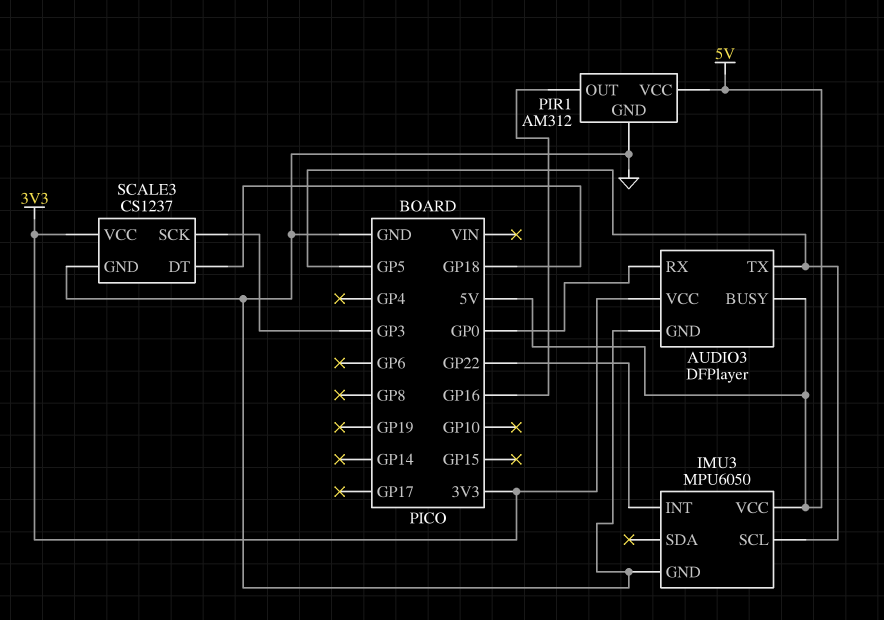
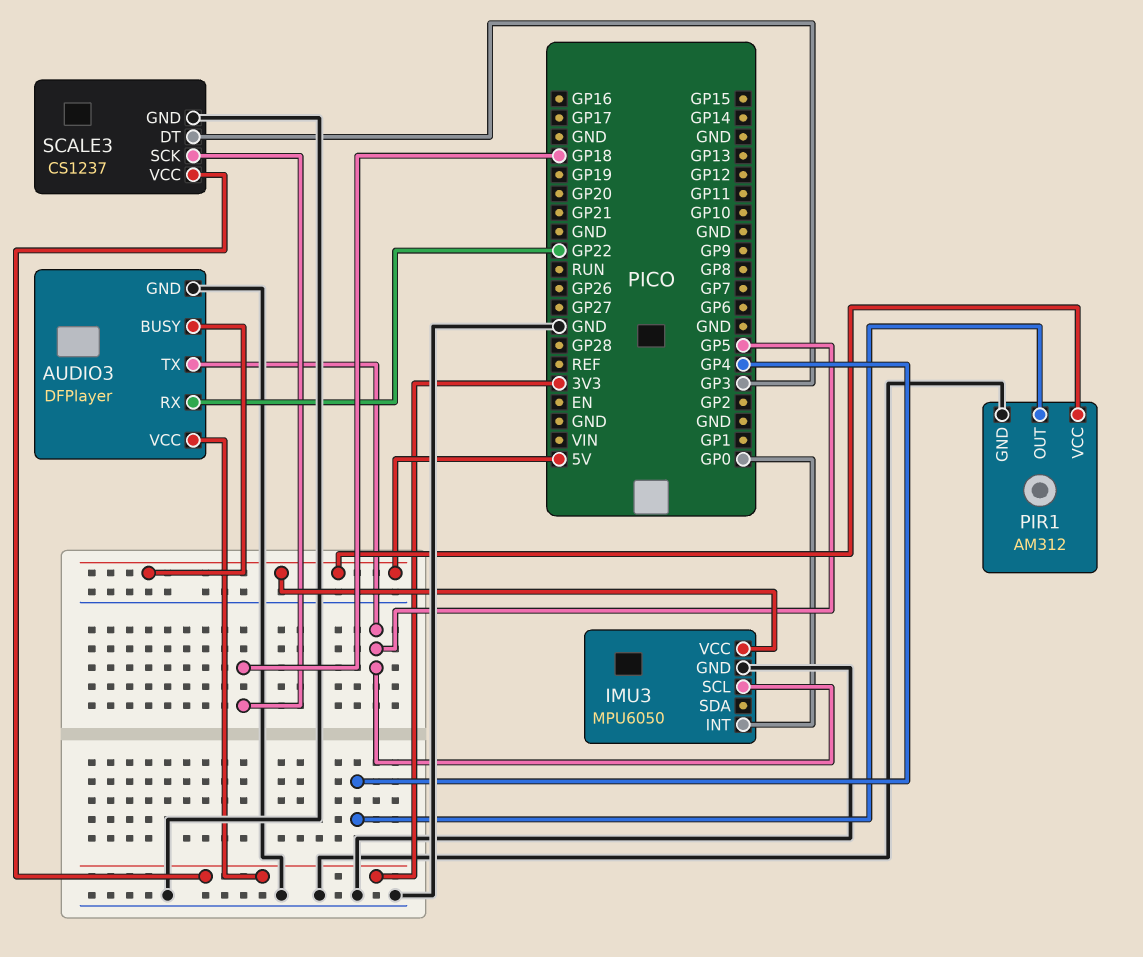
AUDIO3 pin RX: GP0 -> GP22
IMU3 pin INT: GP22 -> GP0
PIR1 pin OUT: GP16 -> GP4
SCALE3 pin DT: GP18 -> GP3
SCALE3 pin SCK: GP3 -> GP18

